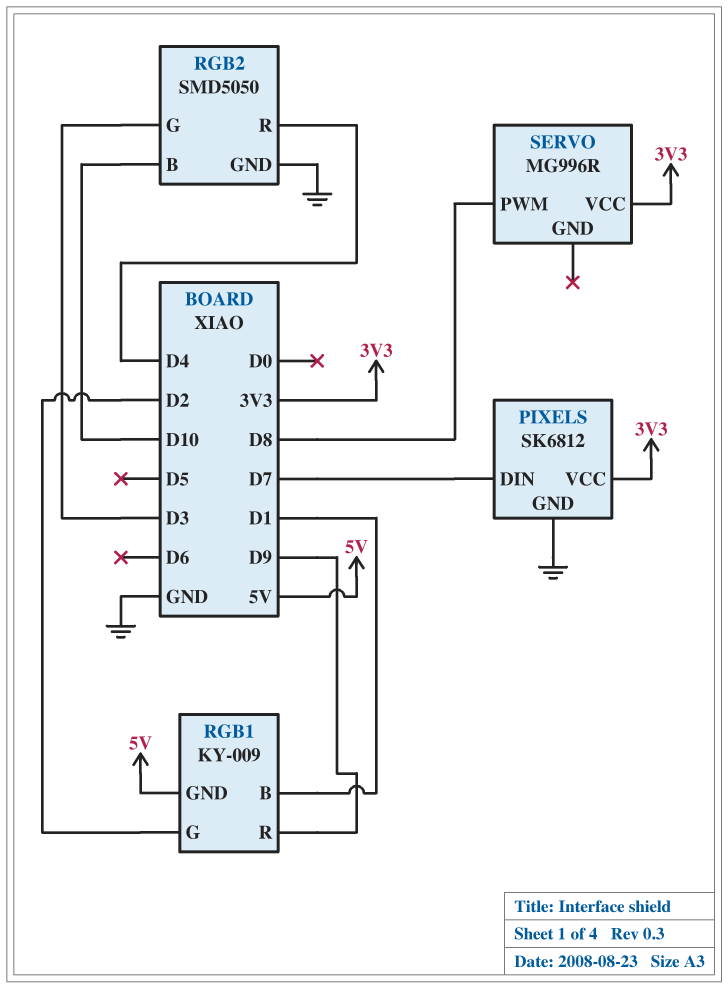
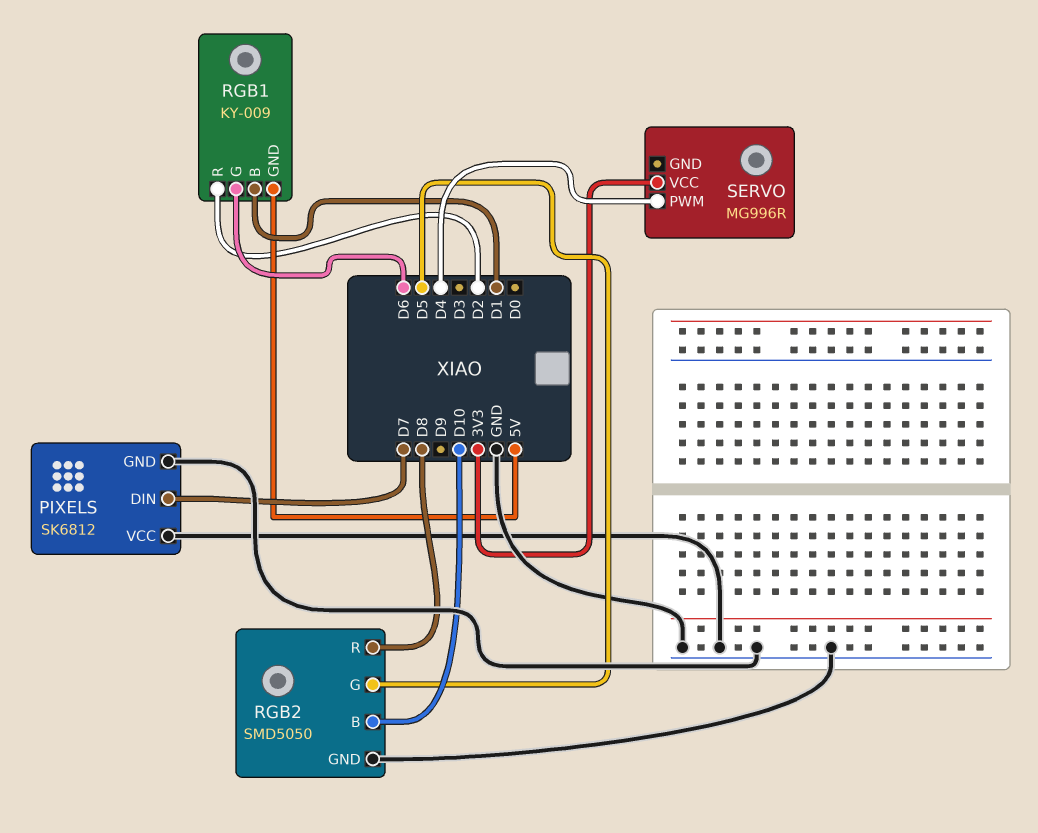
PIXELS pin VCC: 3V3 -> GND
RGB1 pin G: D2 -> D6
RGB1 pin R: D9 -> D2
RGB2 pin G: D3 -> D5
RGB2 pin R: D4 -> D8
SERVO pin PWM: D8 -> D4

